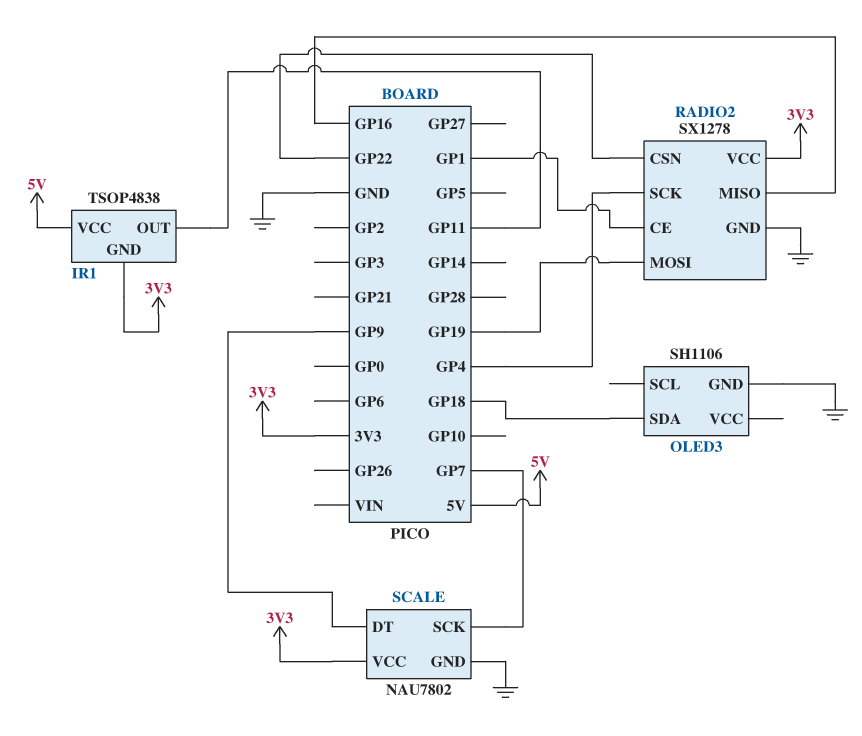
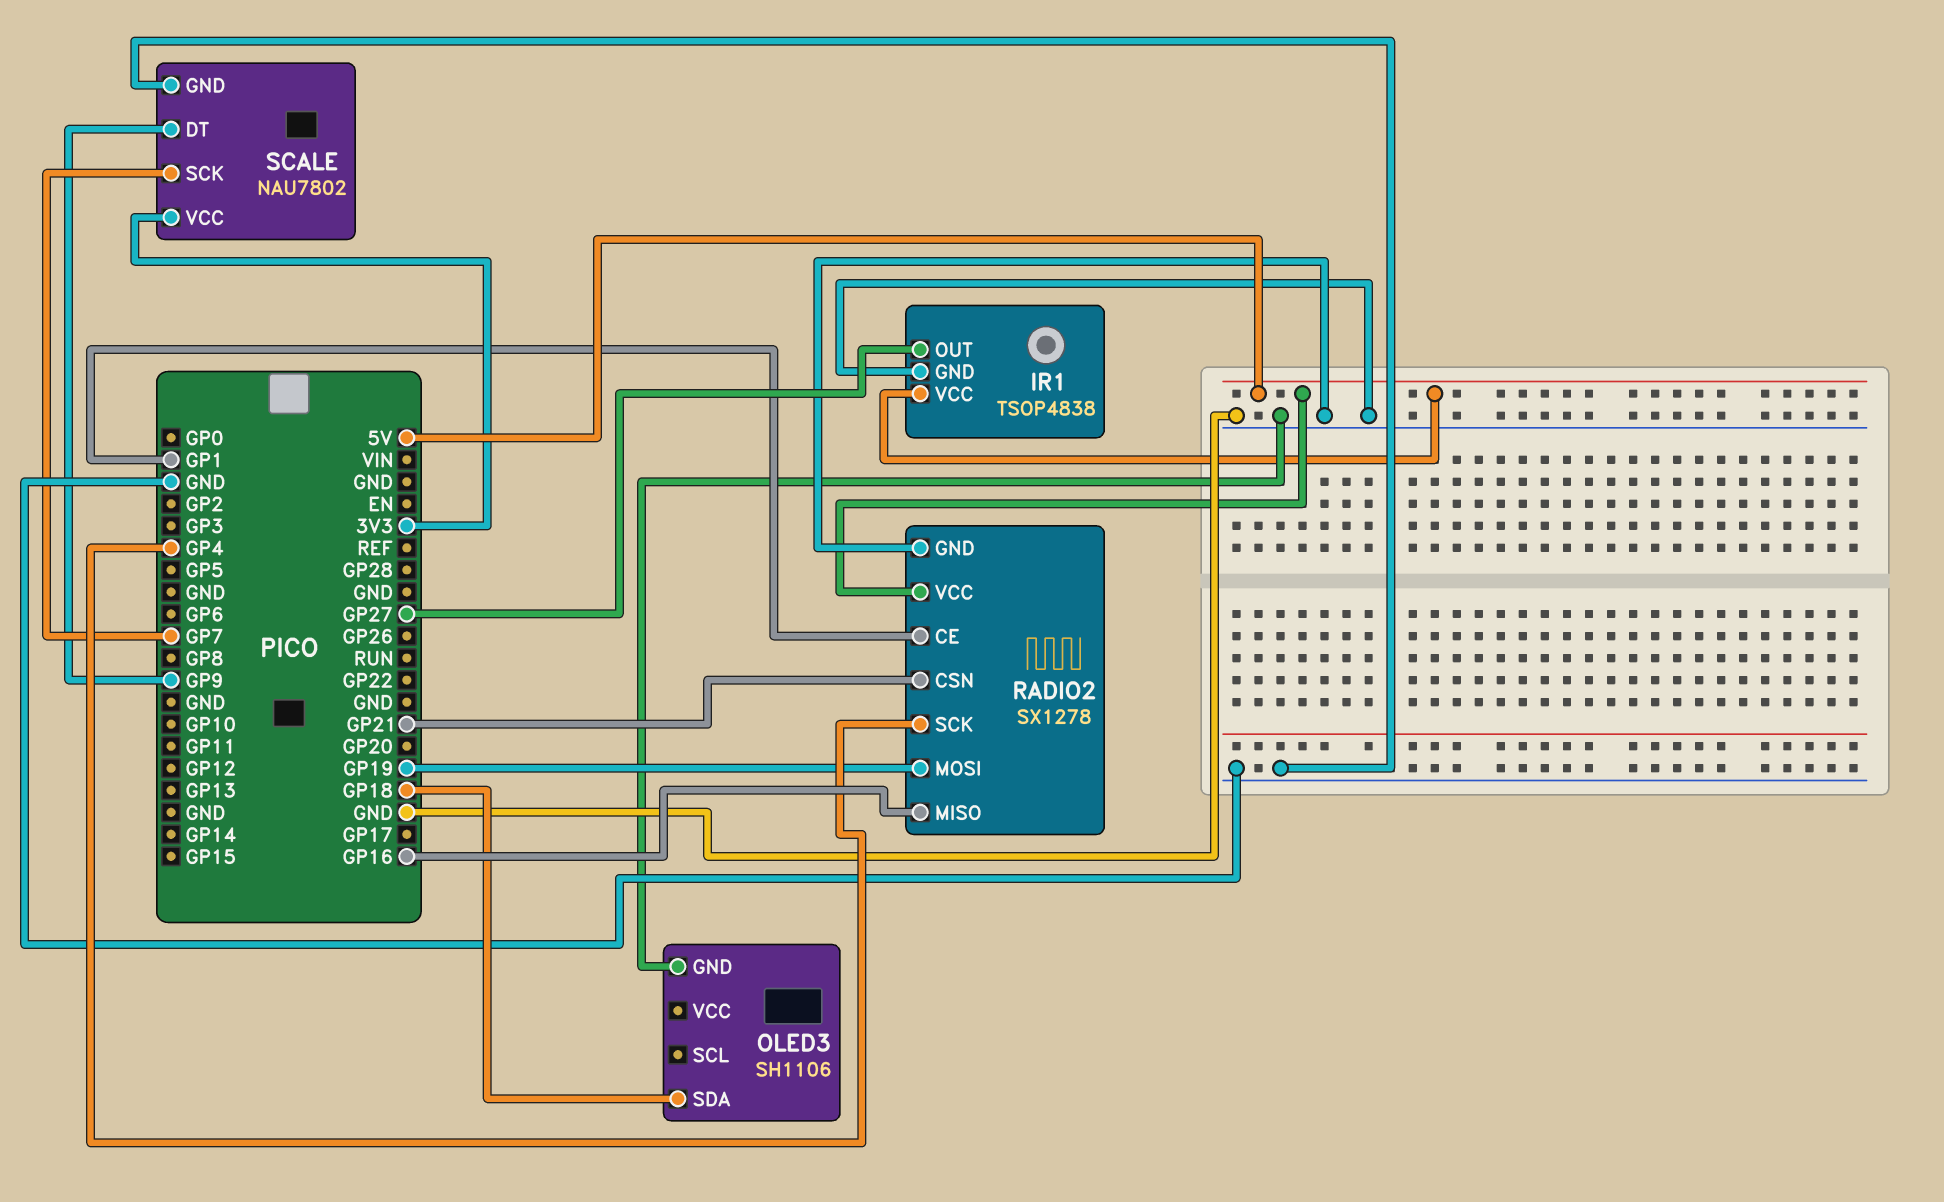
IR1 pin GND: 3V3 -> GND
IR1 pin OUT: GP11 -> GP27
RADIO2 pin CSN: GP22 -> GP21
RADIO2 pin VCC: 3V3 -> 5V

